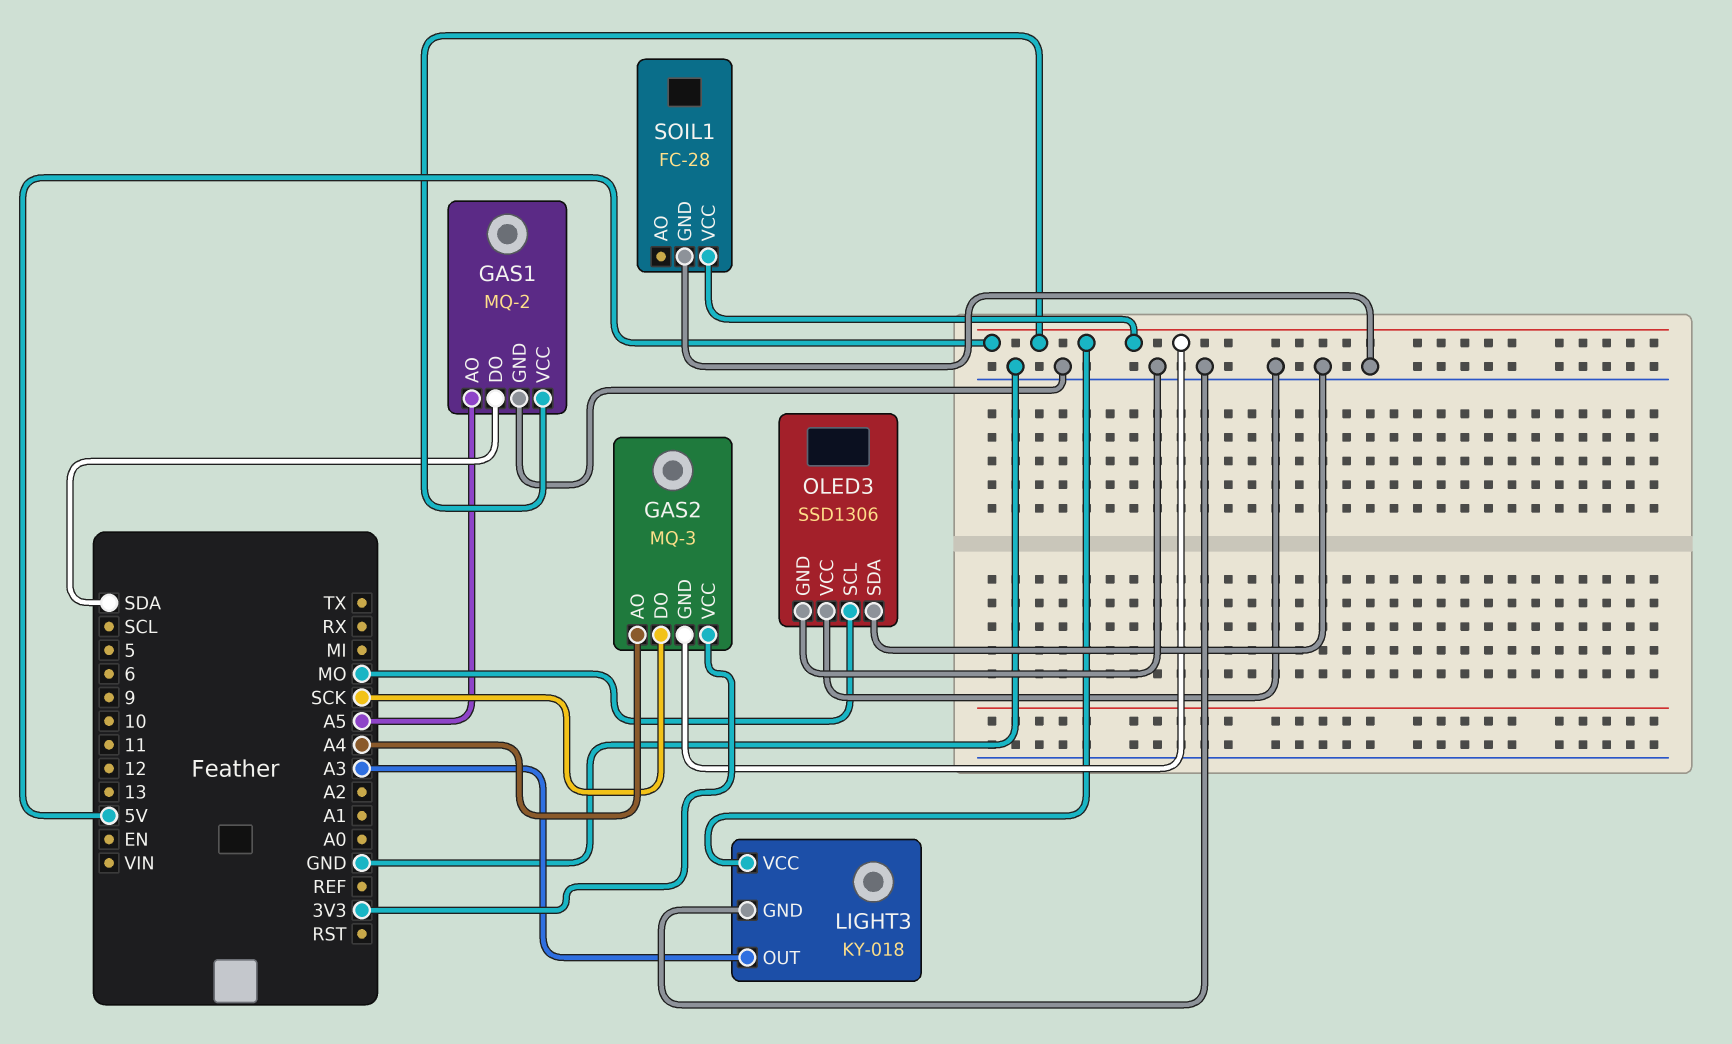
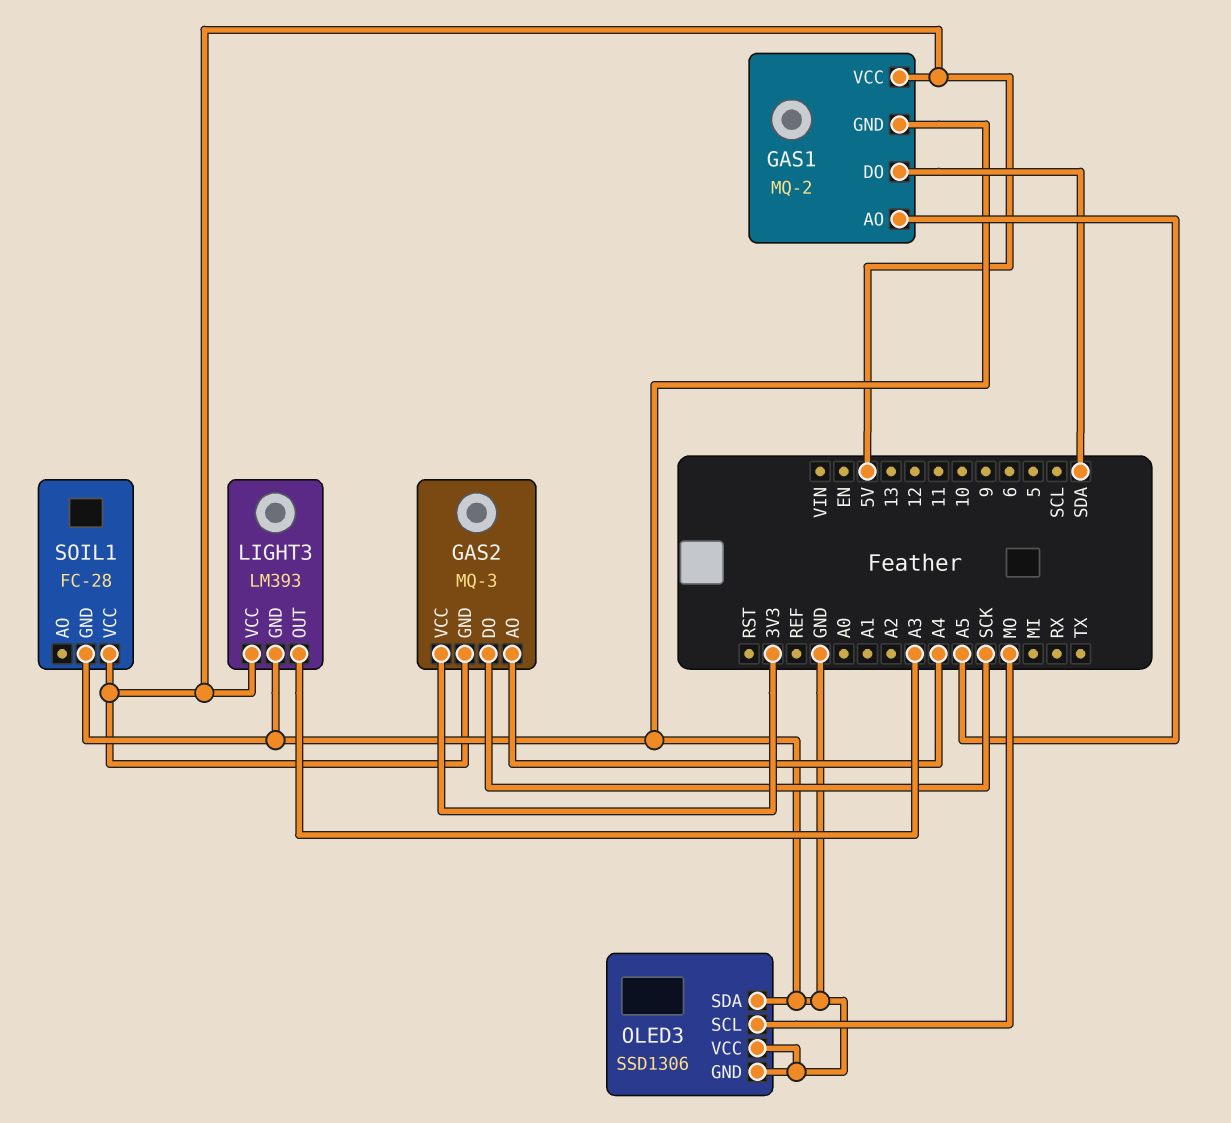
LIGHT3: KY-018 -> LM393

